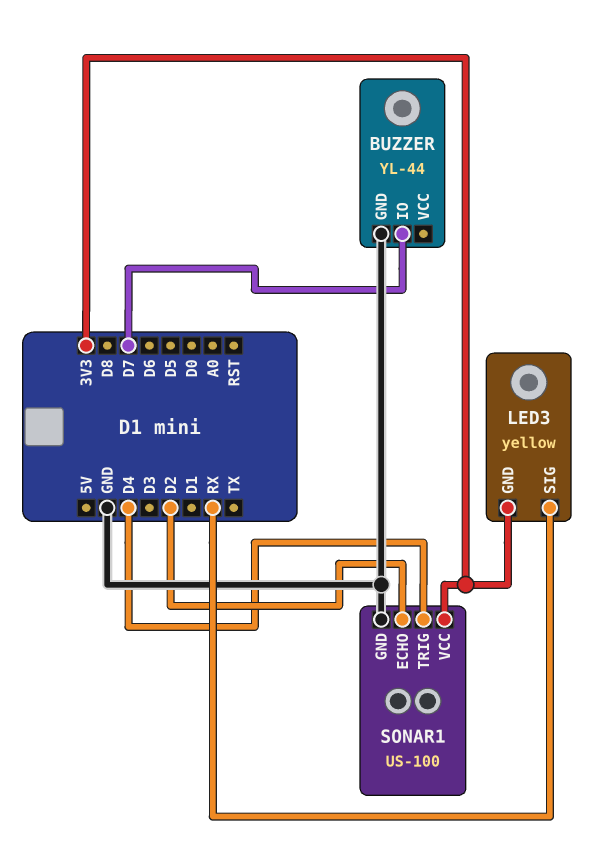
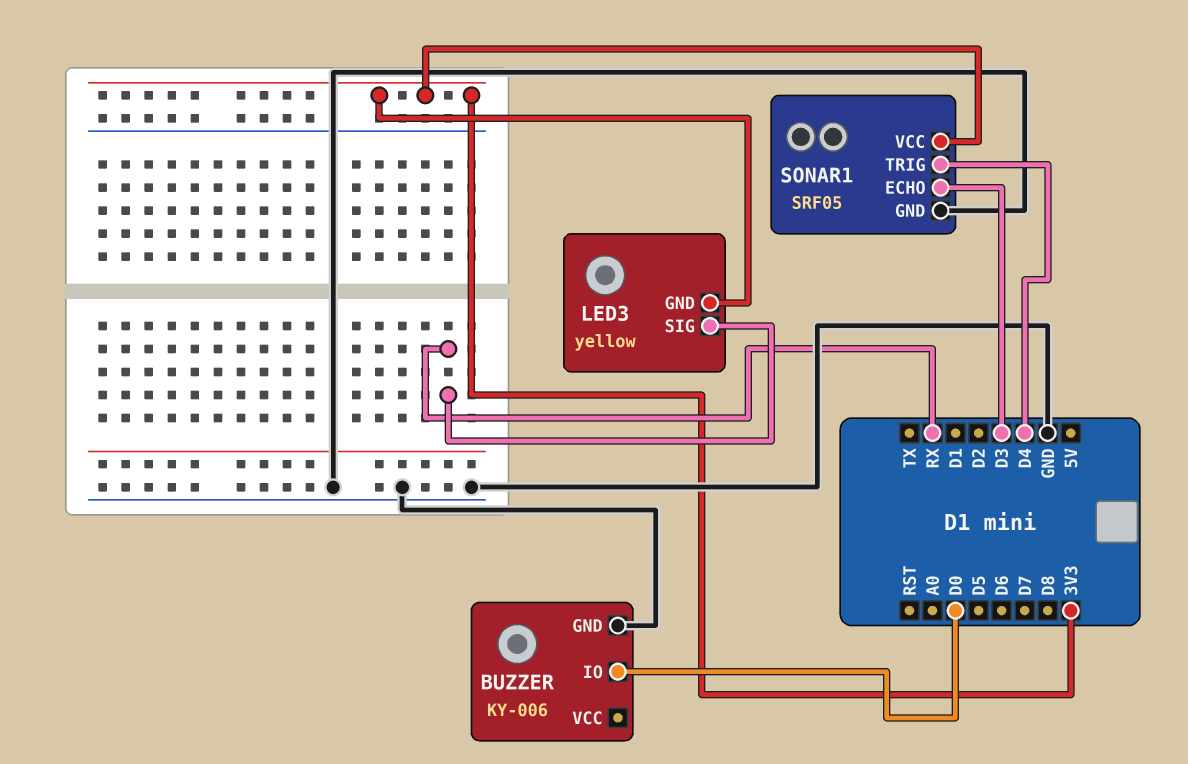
BUZZER: YL-44 -> KY-006
BUZZER pin IO: D7 -> D0
SONAR1: US-100 -> SRF05
SONAR1 pin ECHO: D2 -> D3

